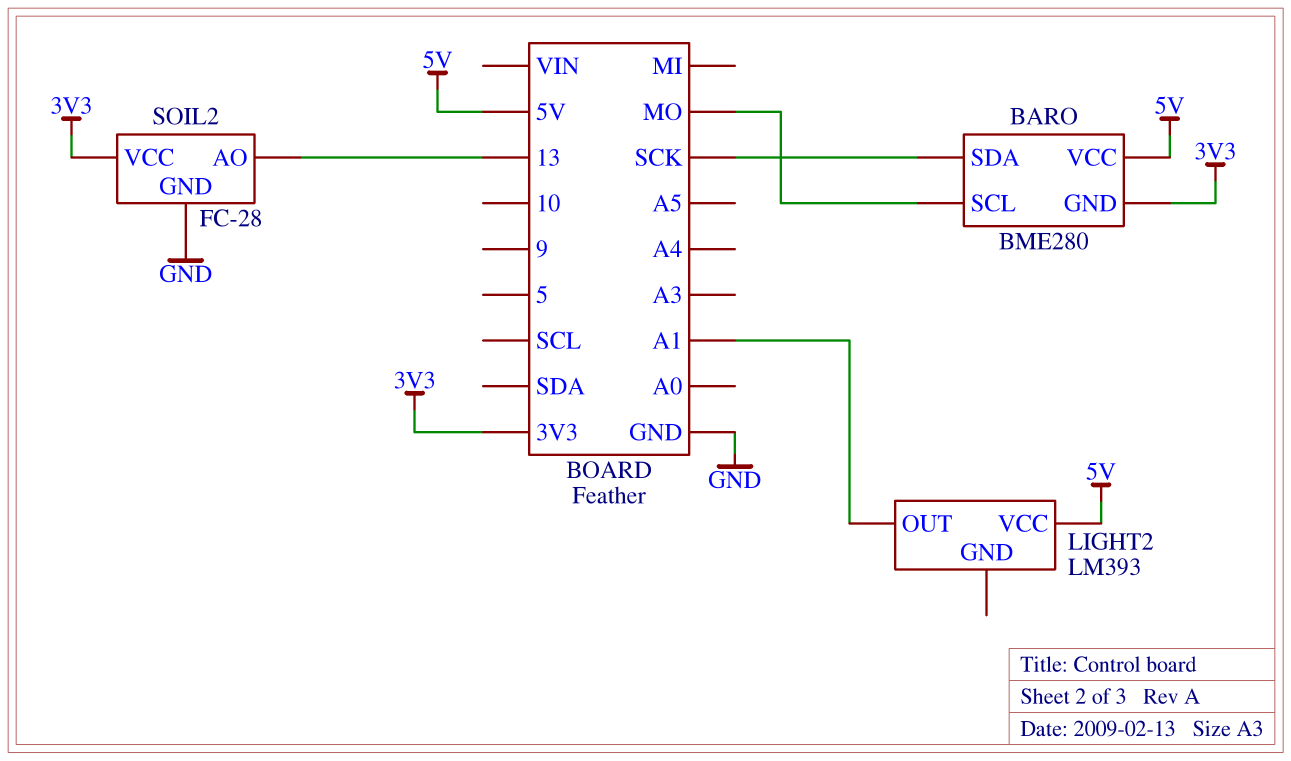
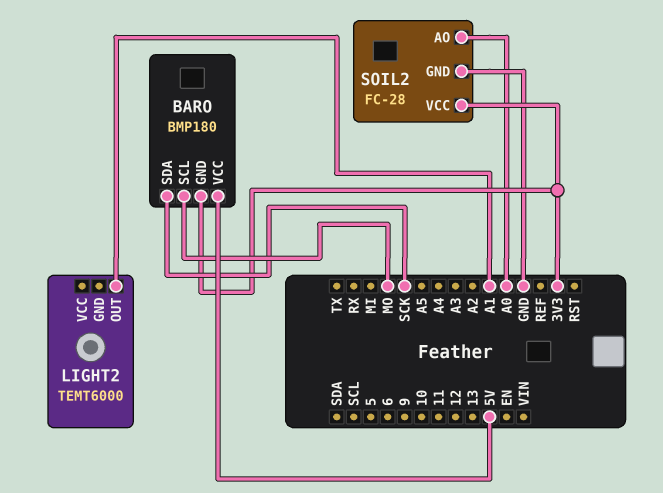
BARO: BME280 -> BMP180
LIGHT2: LM393 -> TEMT6000
LIGHT2 pin VCC: 5V -> none
SOIL2 pin AO: 13 -> A0

